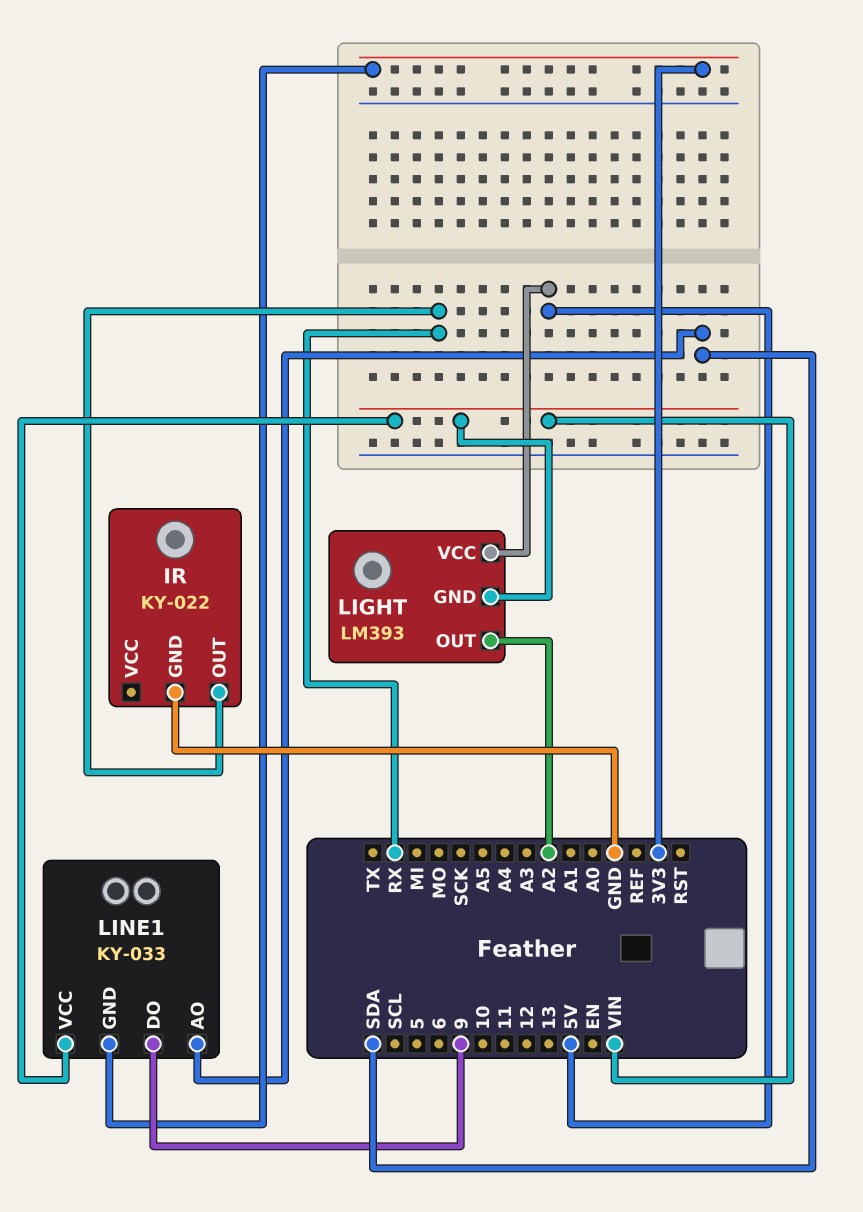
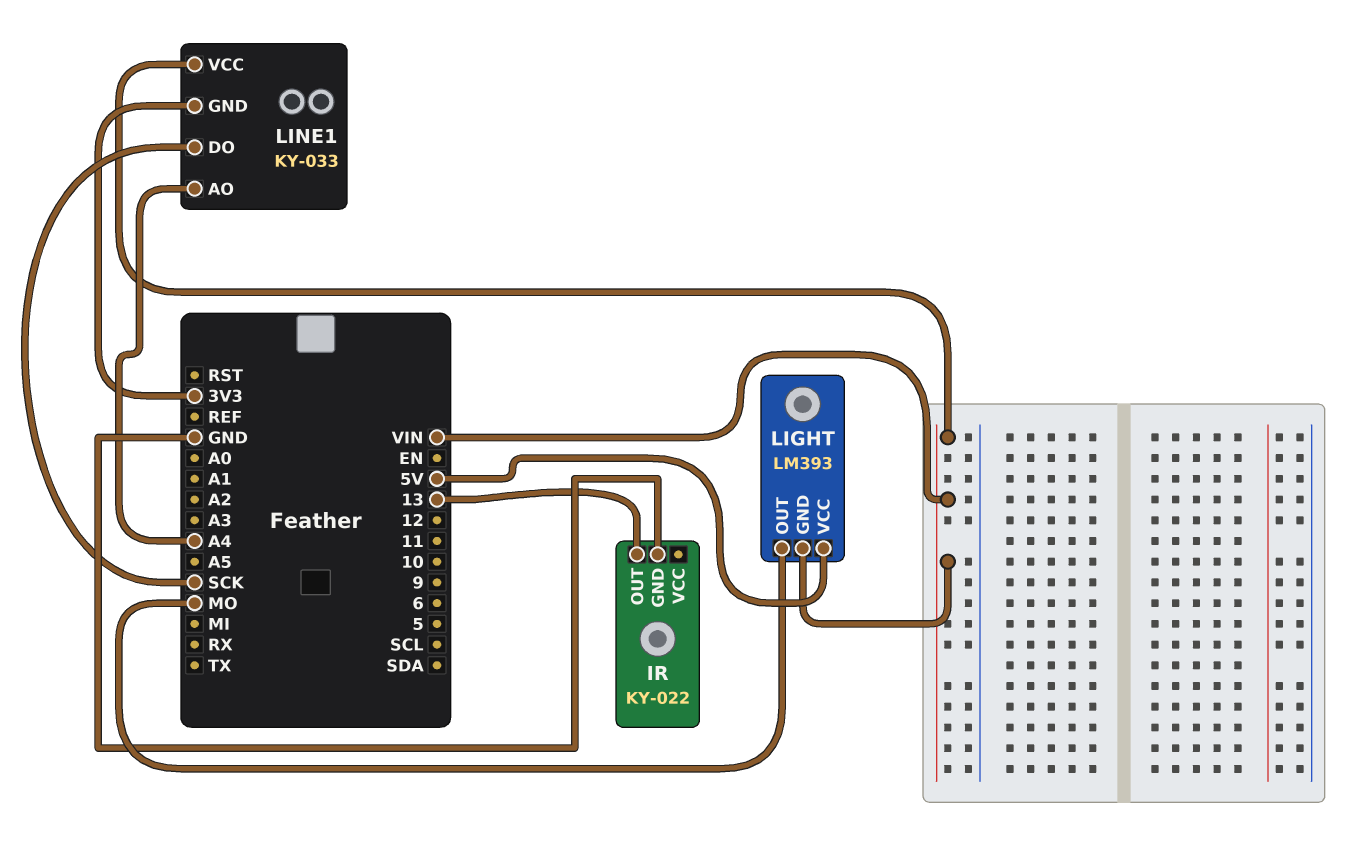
IR pin OUT: RX -> 13
LIGHT pin OUT: A2 -> MO
LINE1 pin AO: SDA -> A4
LINE1 pin DO: 9 -> SCK

